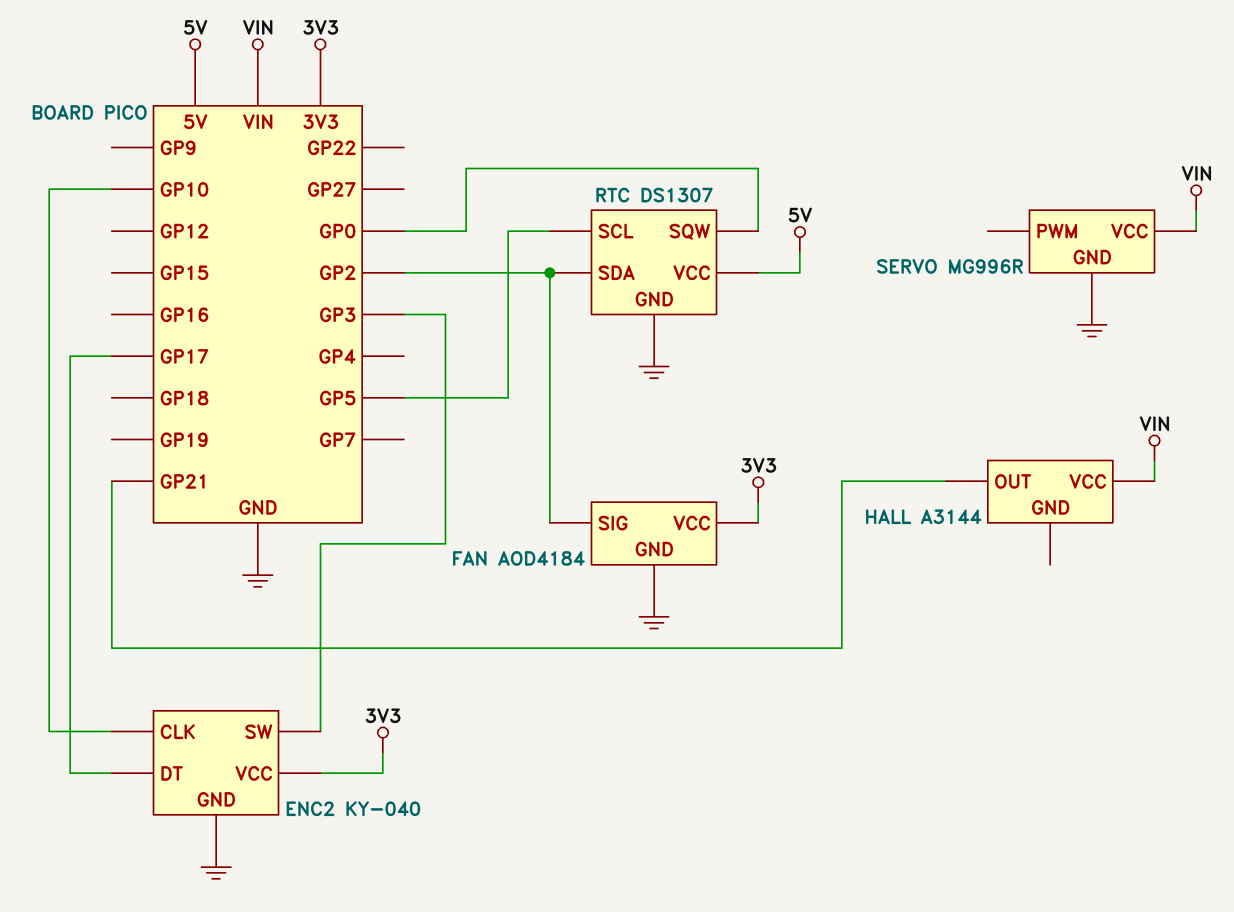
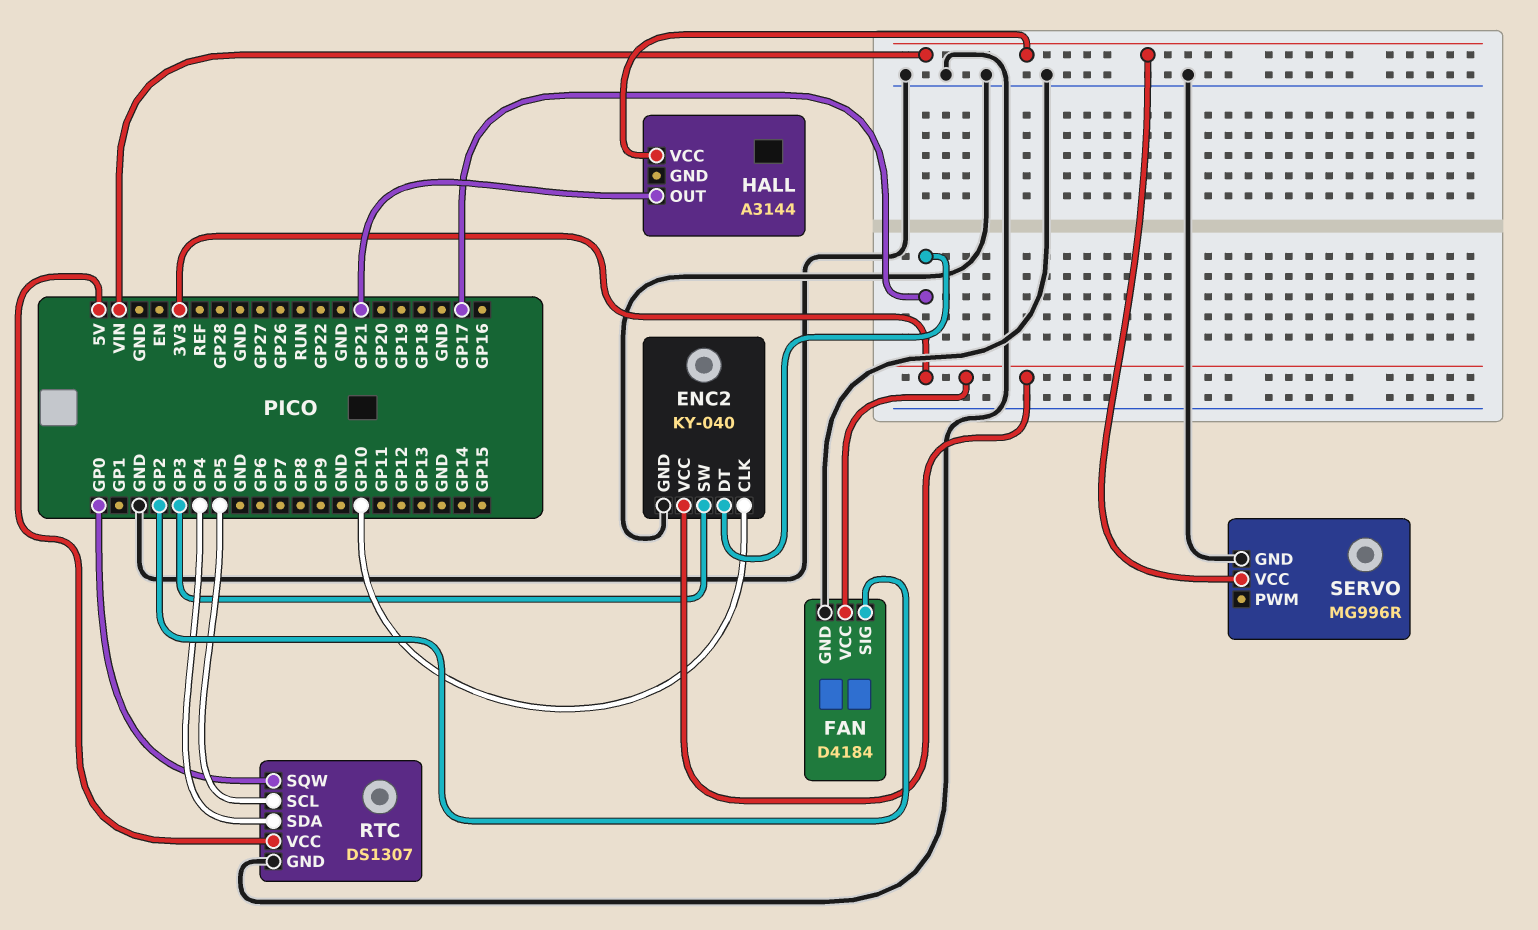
FAN: AOD4184 -> D4184
RTC pin SDA: GP2 -> GP4

